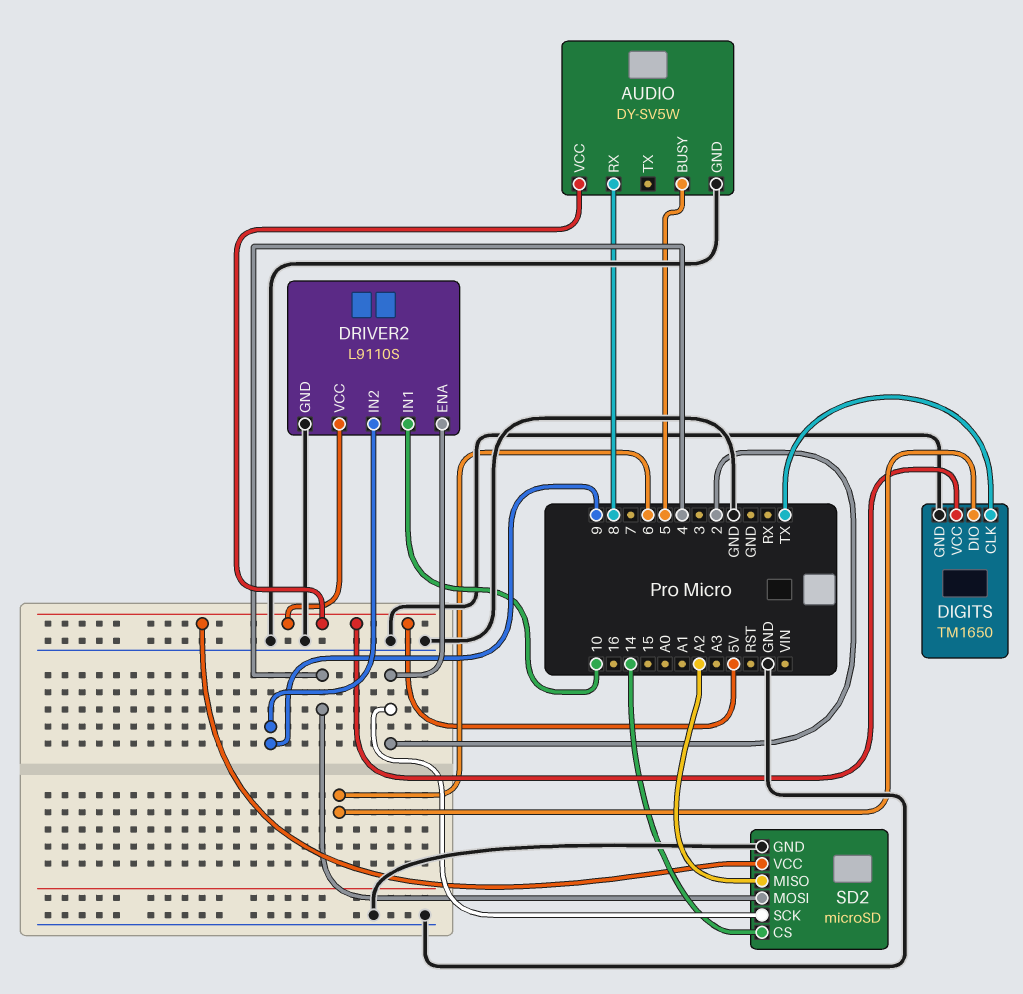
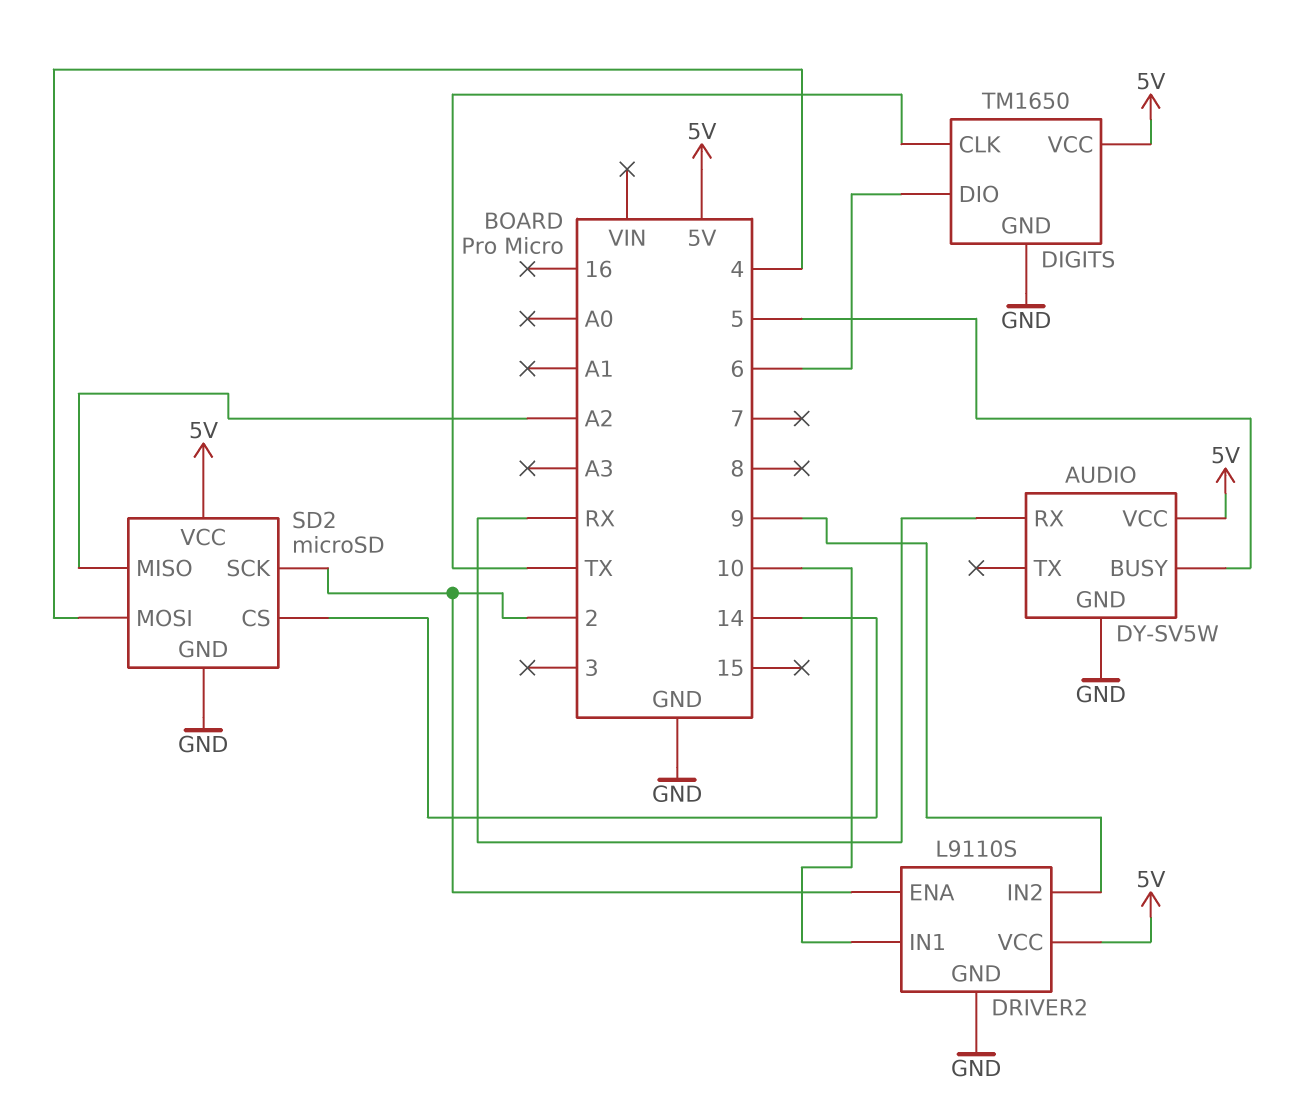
AUDIO pin RX: 8 -> RX

